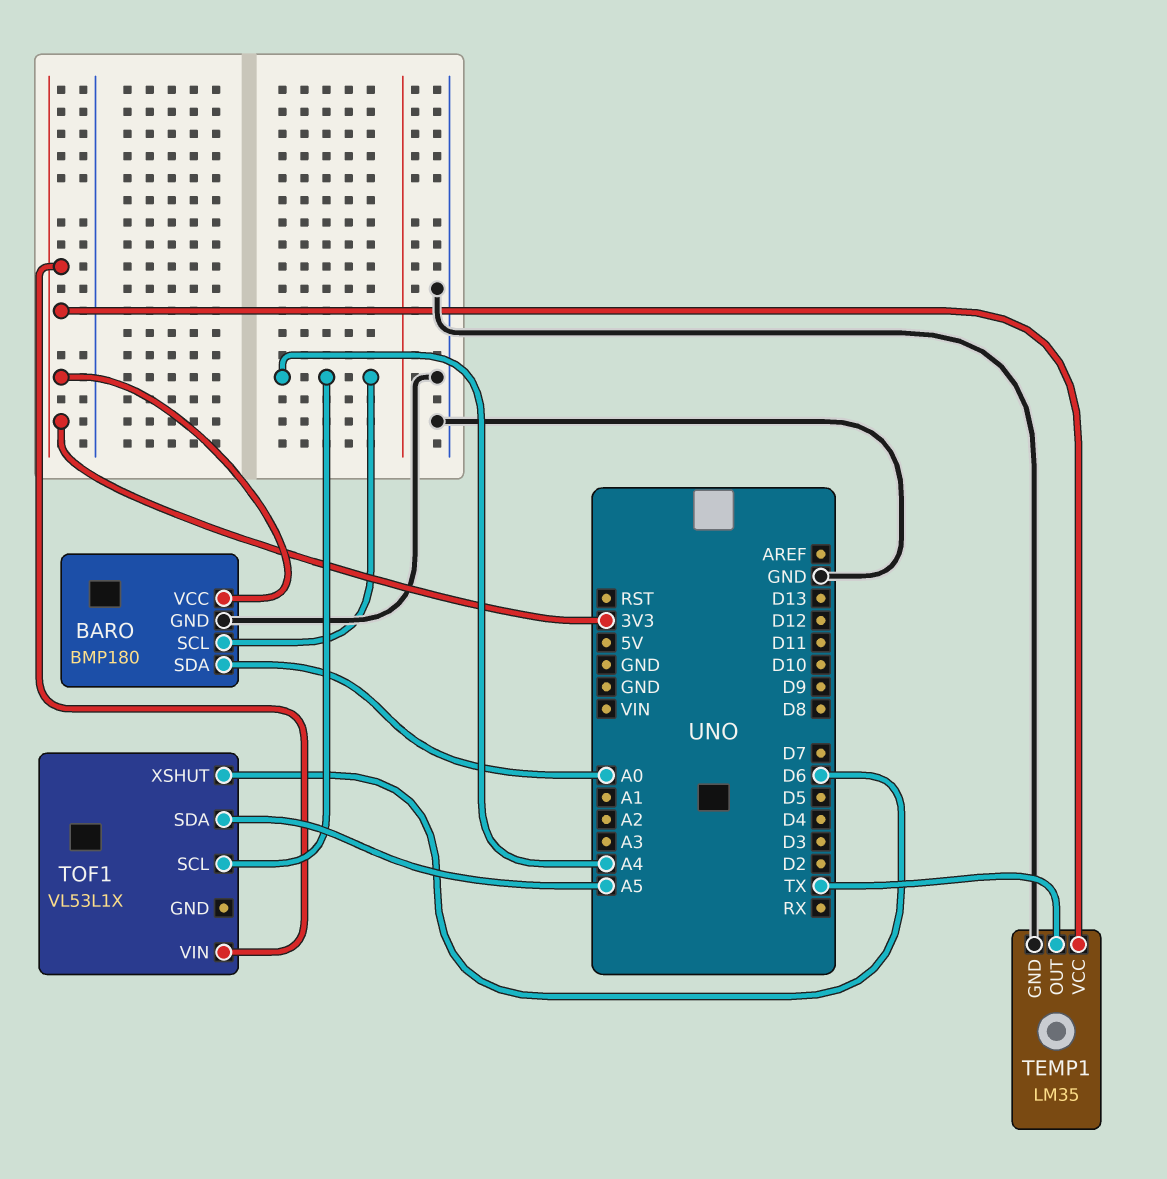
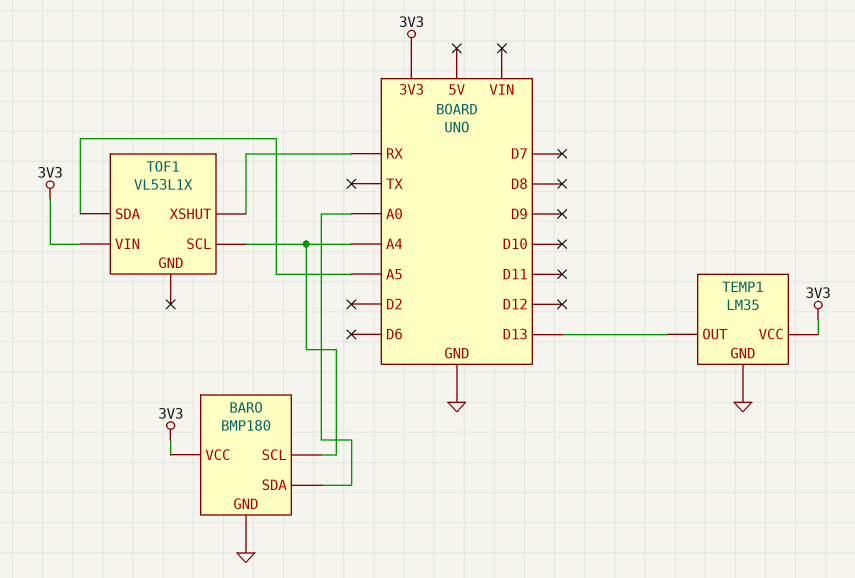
TEMP1 pin OUT: TX -> D13
TOF1 pin XSHUT: D6 -> RX

